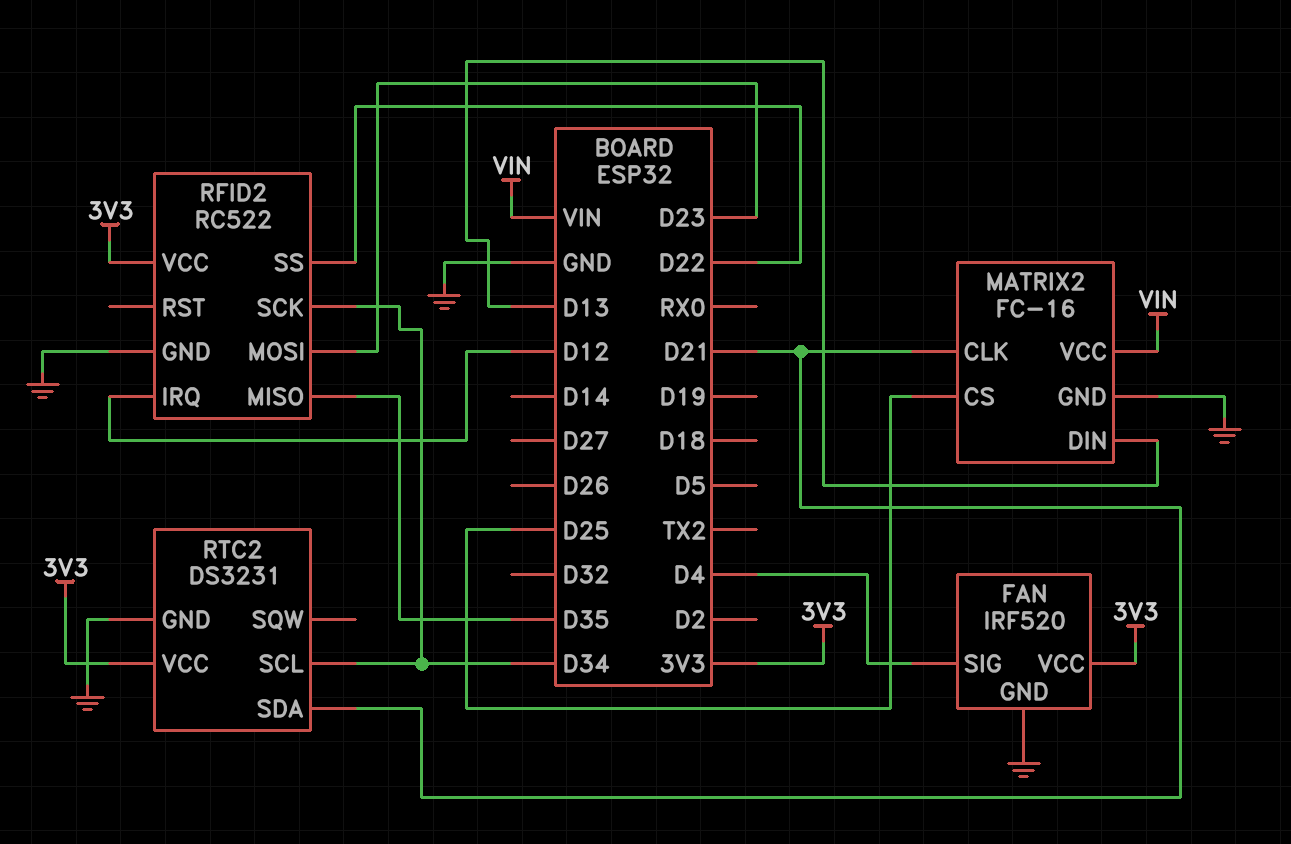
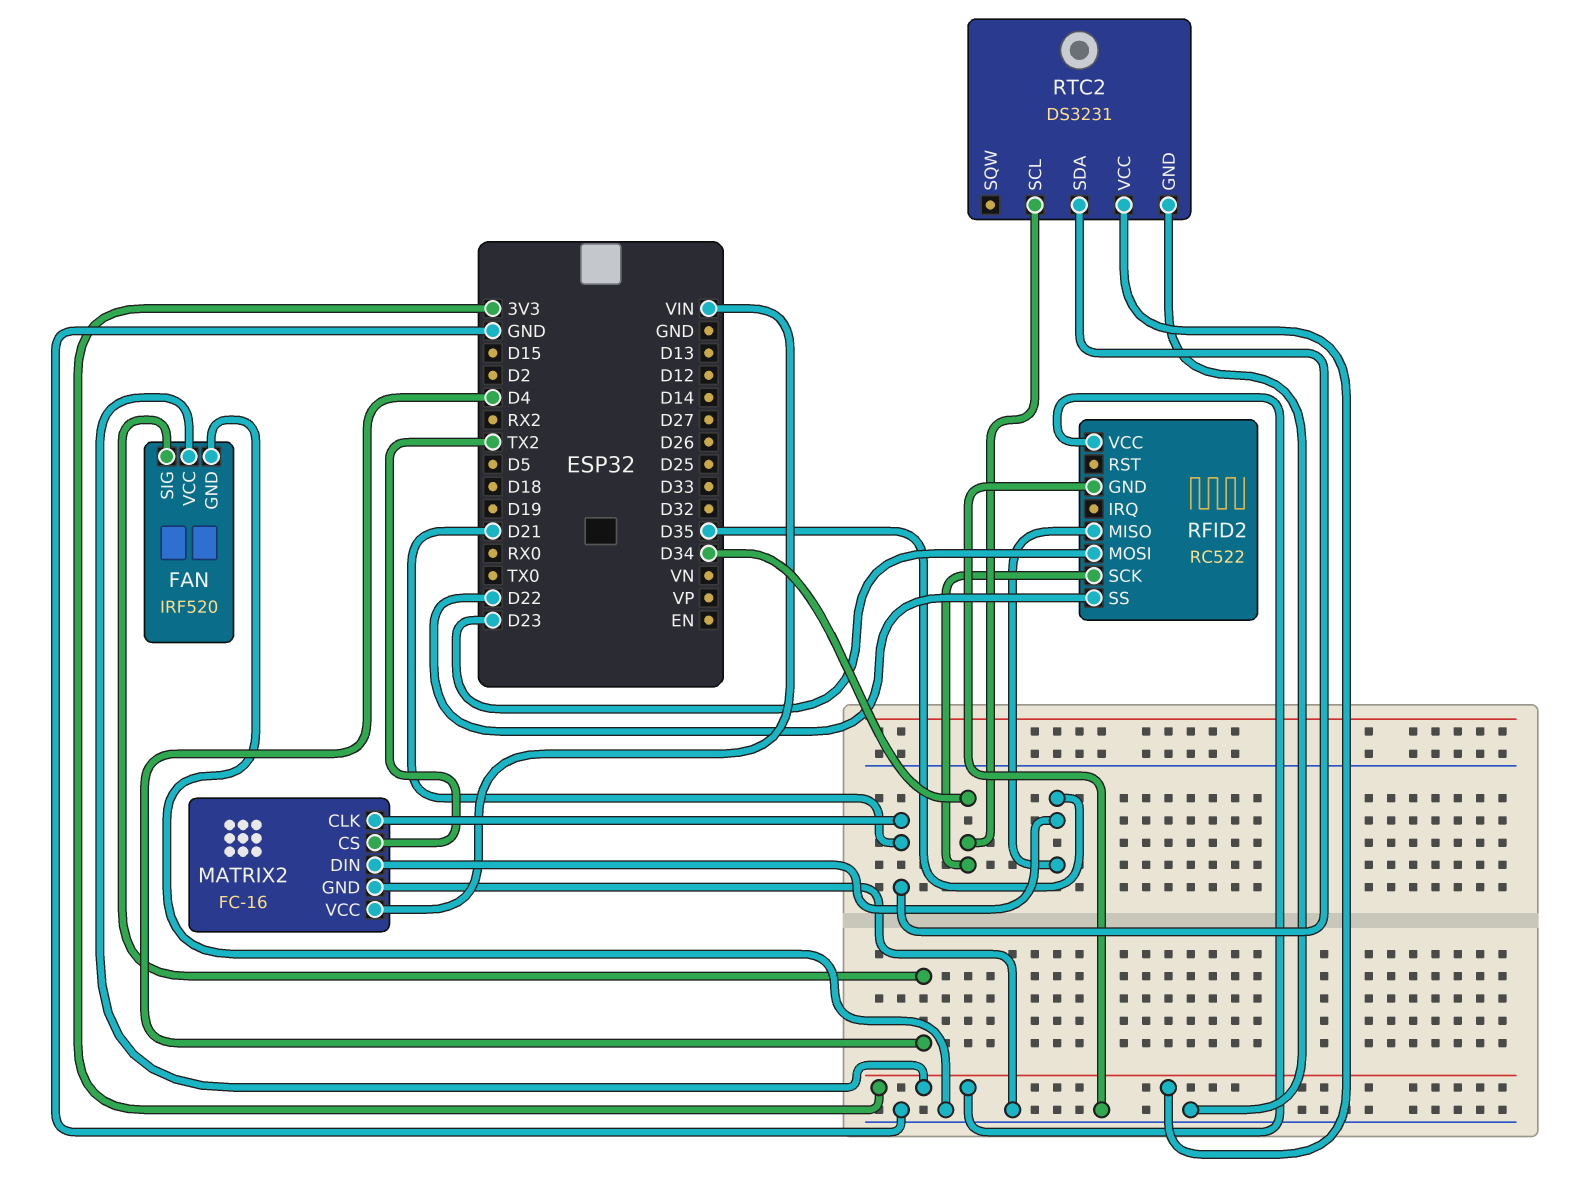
MATRIX2 pin CS: D25 -> TX2
MATRIX2 pin DIN: D13 -> D35
RFID2 pin IRQ: D12 -> none

